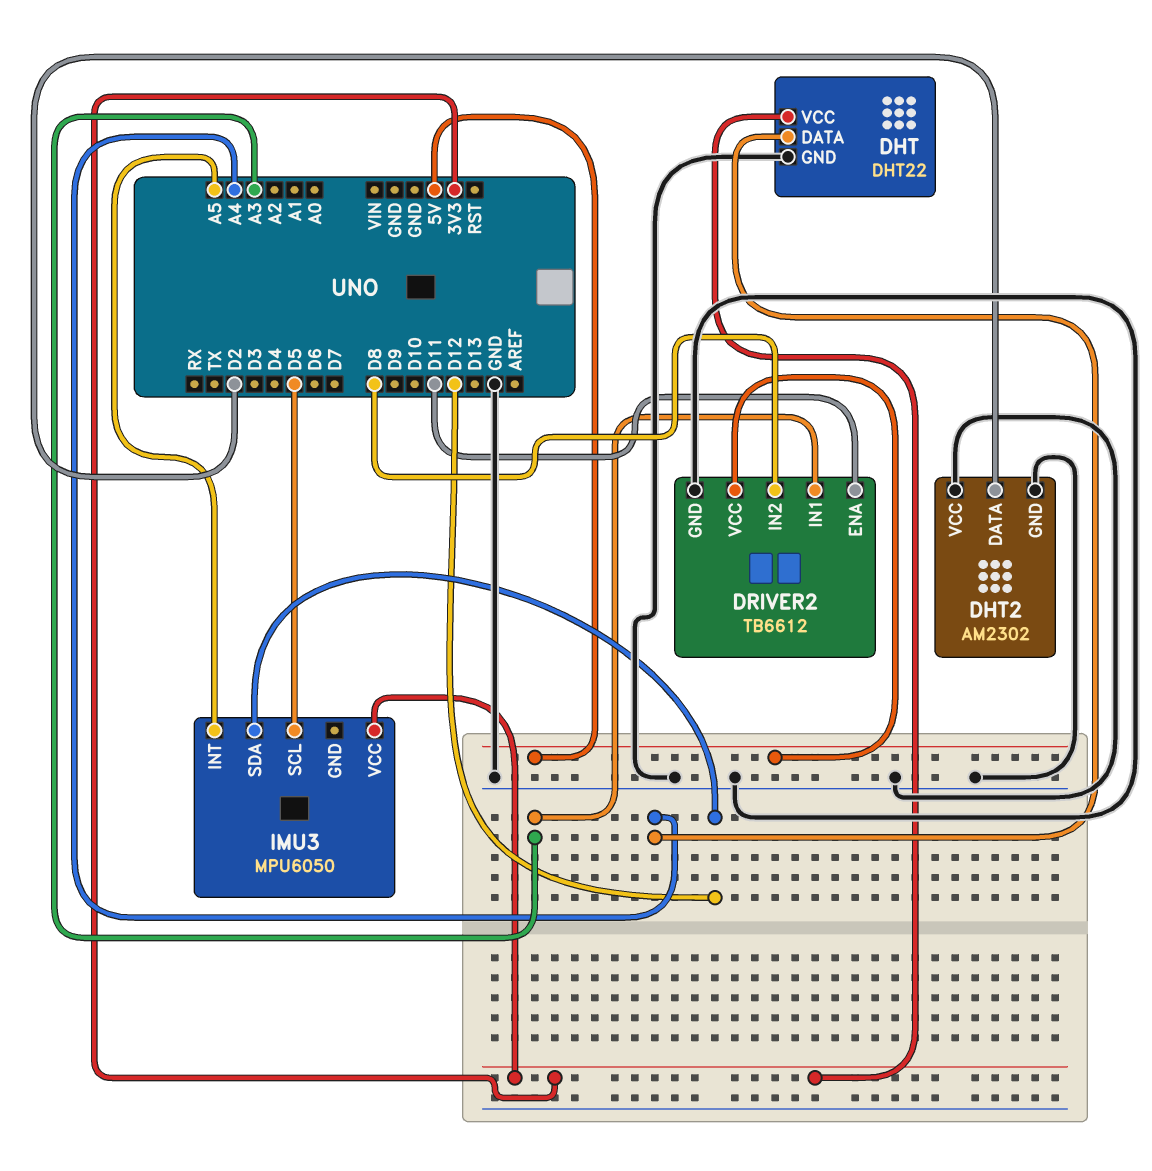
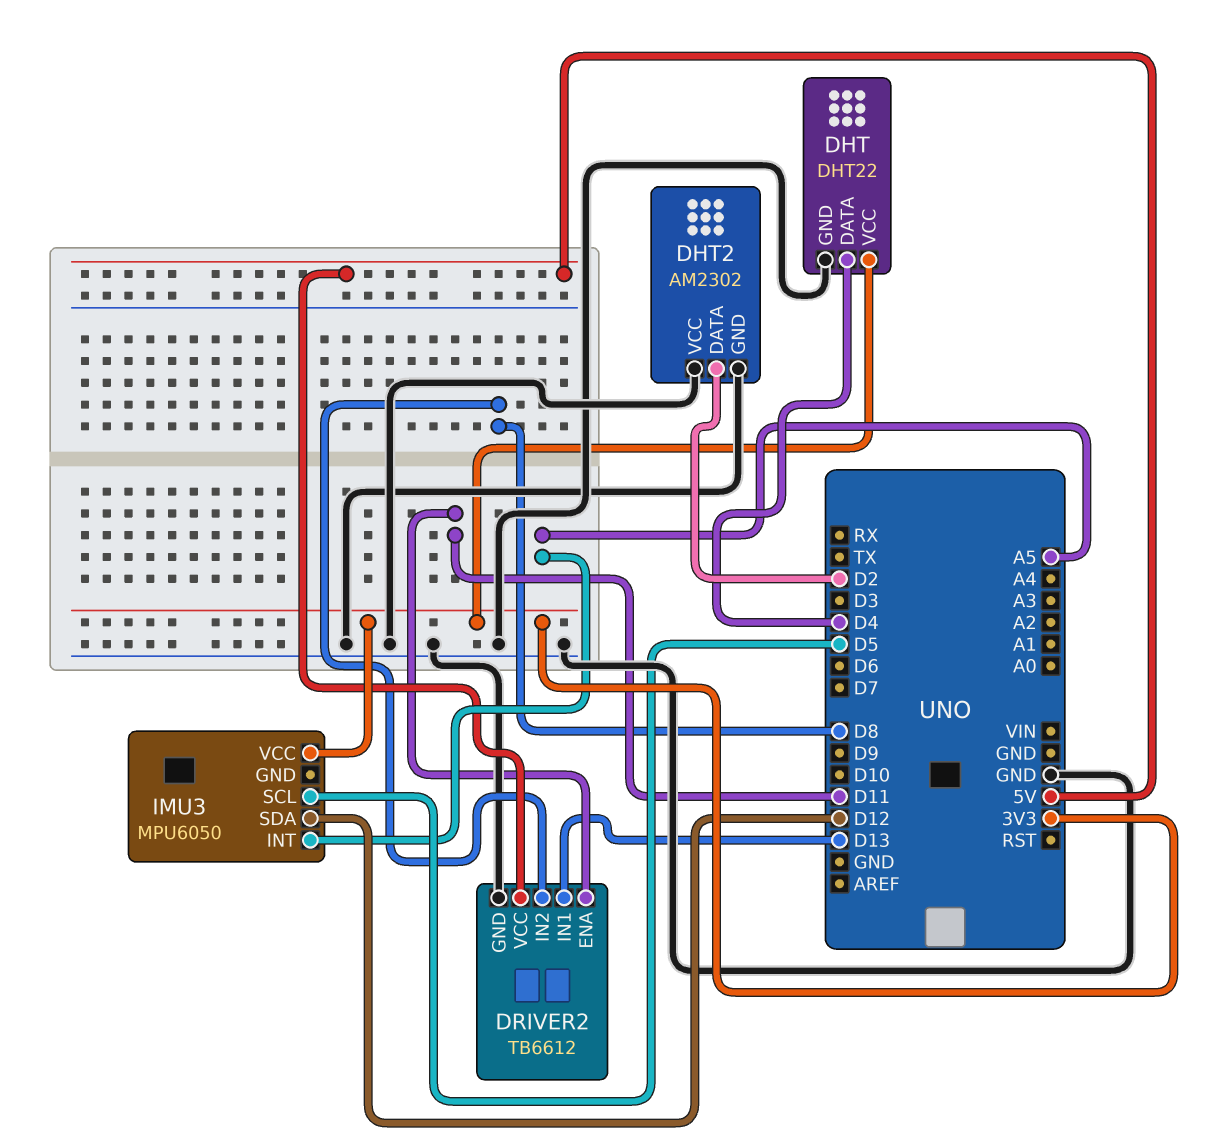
DHT pin DATA: A4 -> D4
DRIVER2 pin IN1: A3 -> D13

